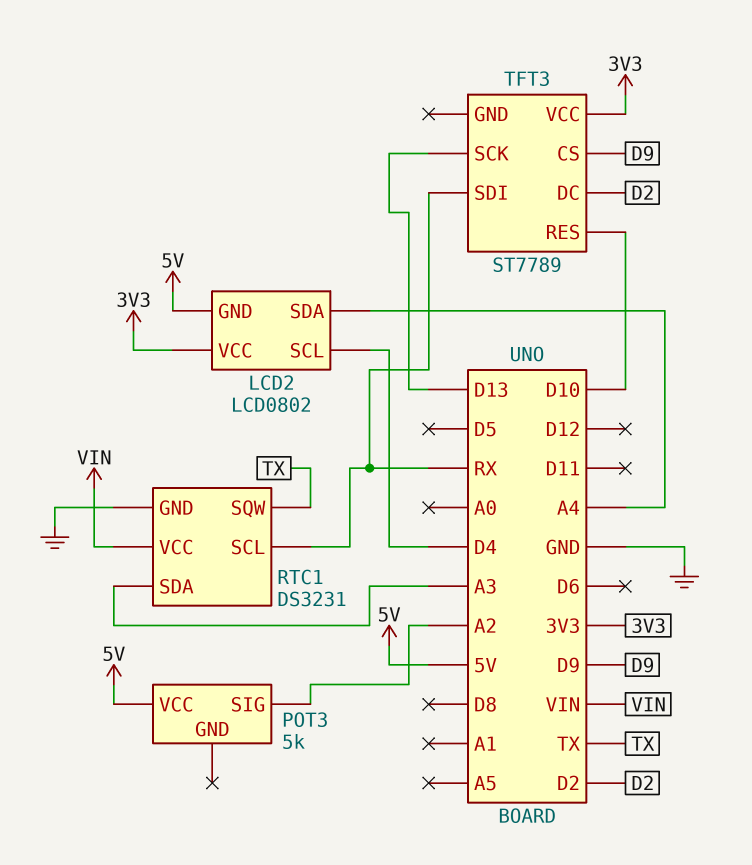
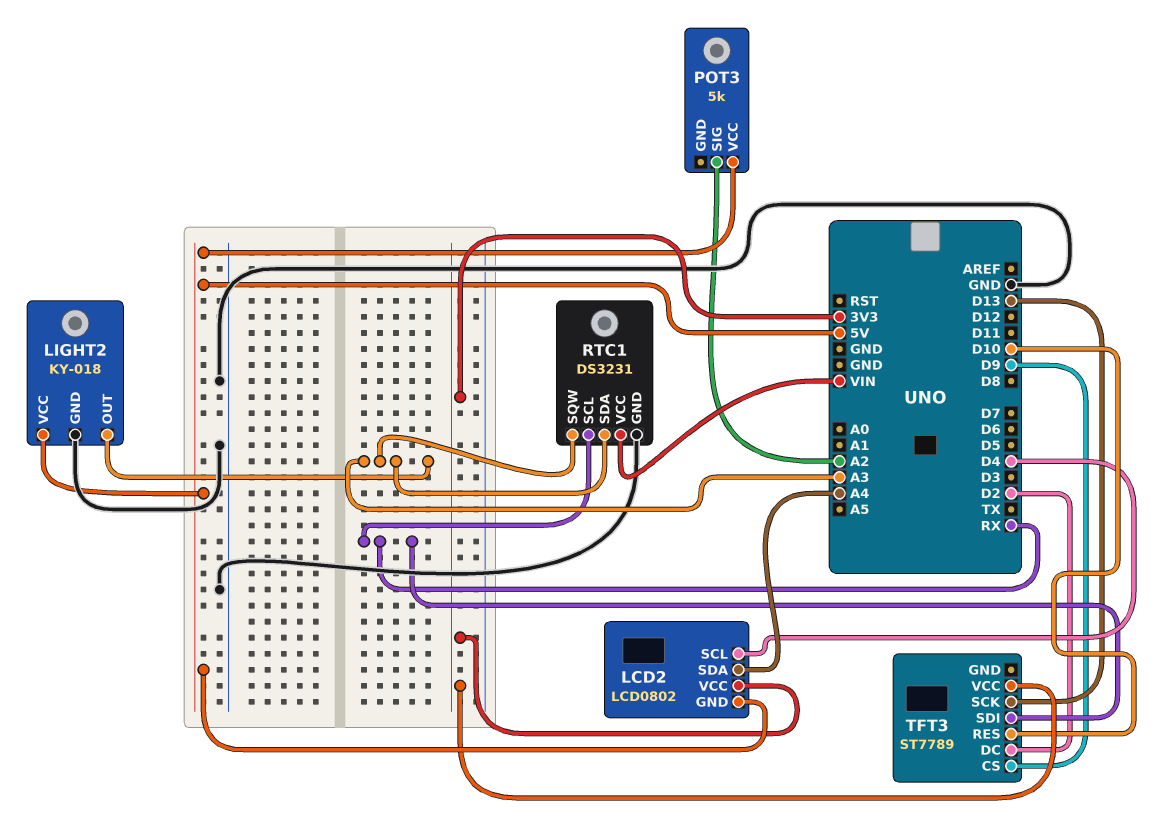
LIGHT2: none -> KY-018
LIGHT2 pin GND: none -> GND
LIGHT2 pin OUT: none -> A3
LIGHT2 pin VCC: none -> 5V
RTC1 pin SQW: TX -> A3

